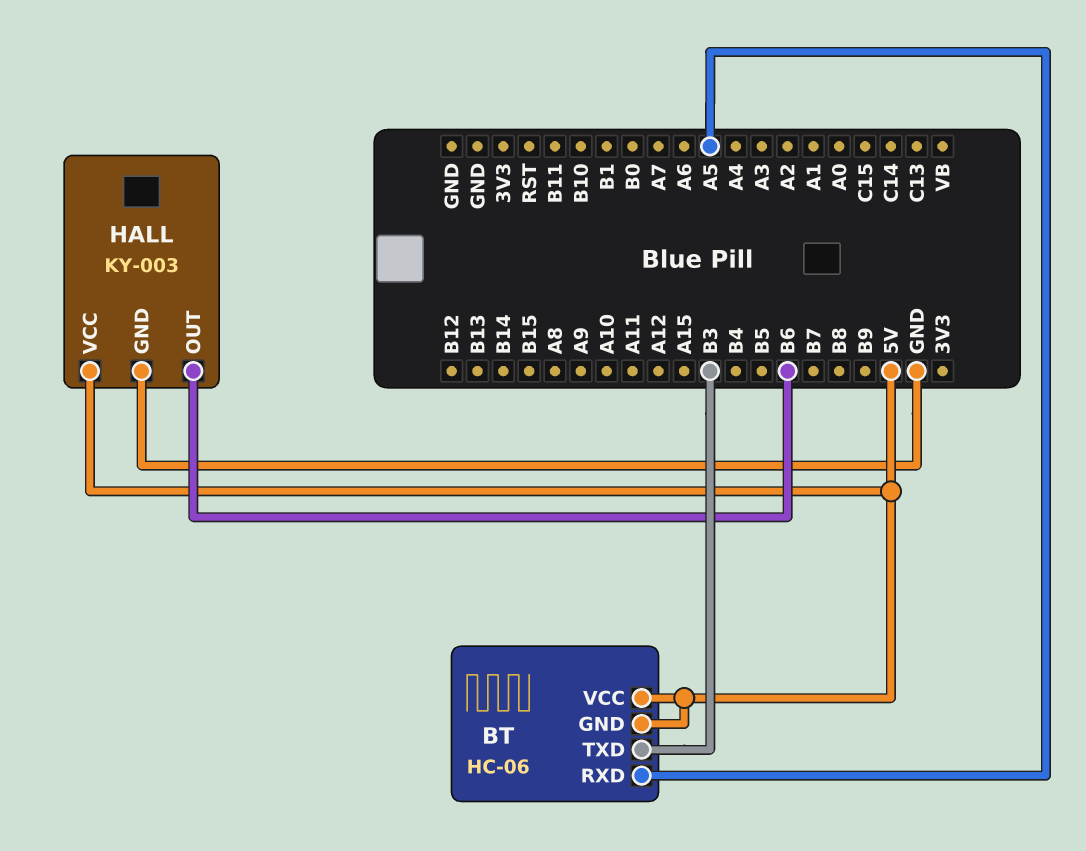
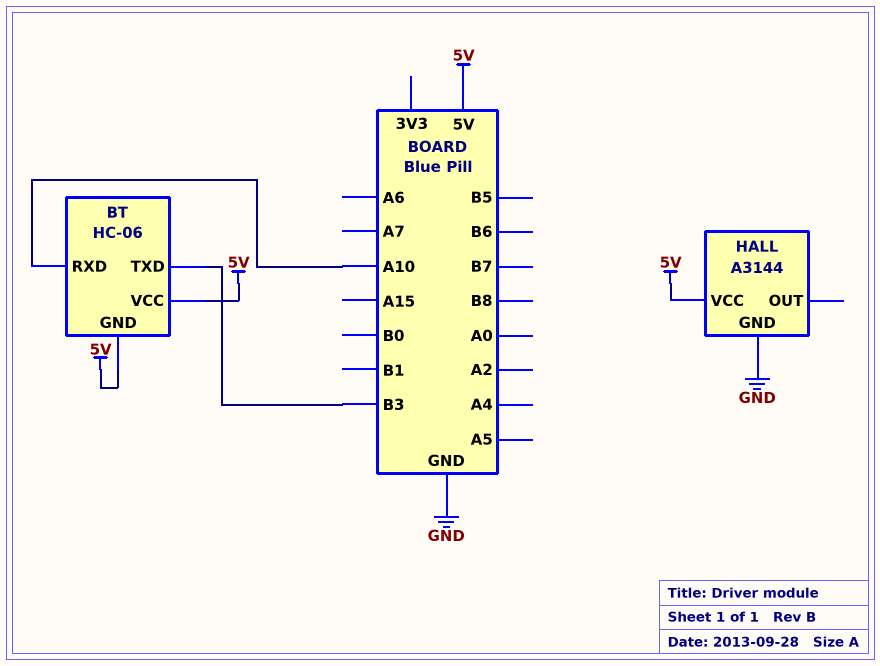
BT pin RXD: A5 -> A10
HALL: KY-003 -> A3144
HALL pin OUT: B6 -> none

